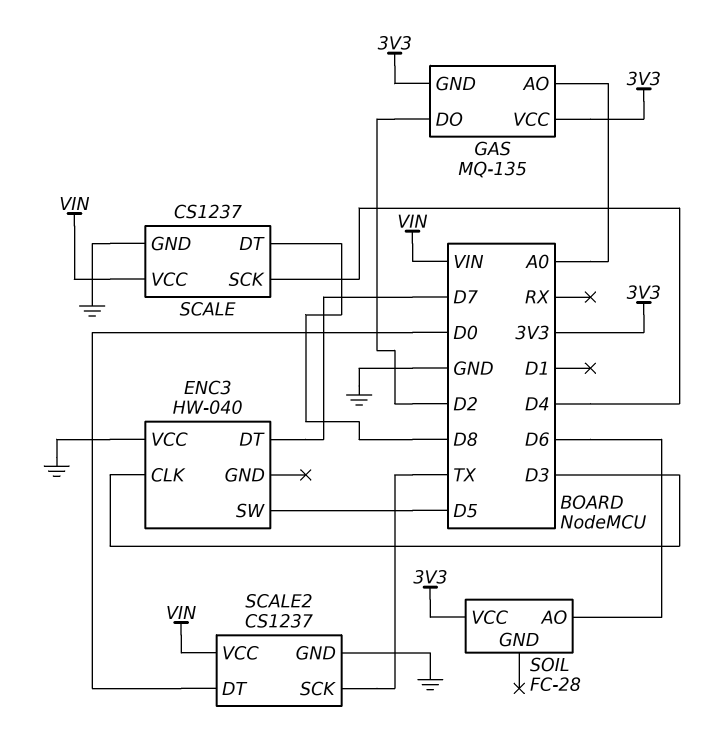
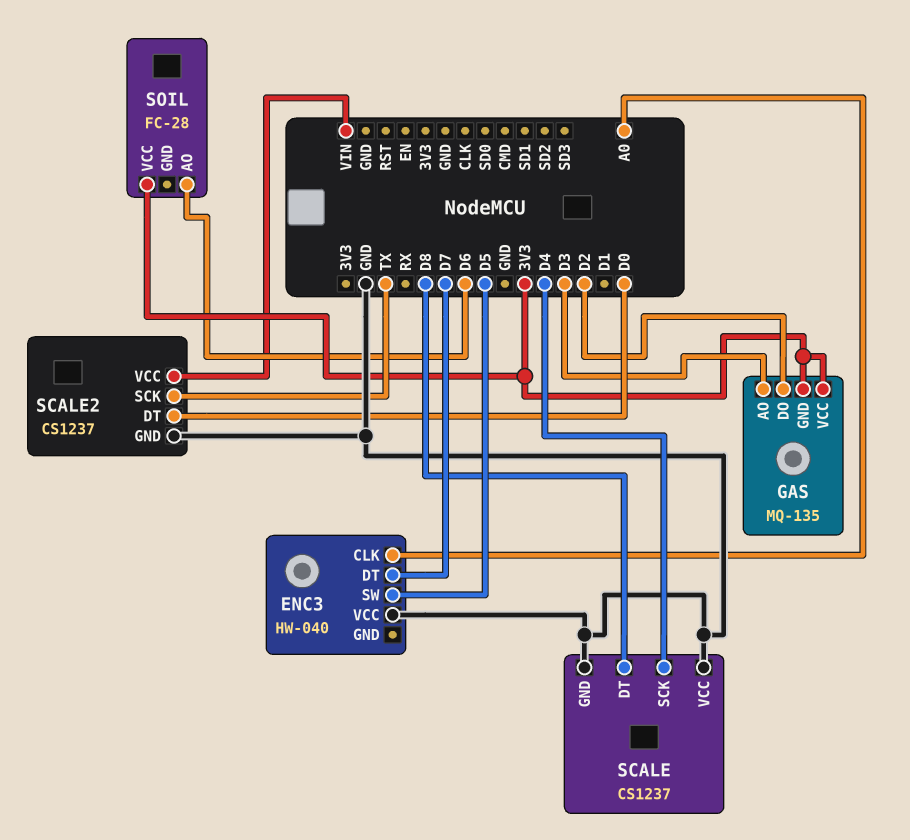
ENC3 pin CLK: D3 -> A0
GAS pin AO: A0 -> D3
SCALE pin VCC: VIN -> GND

